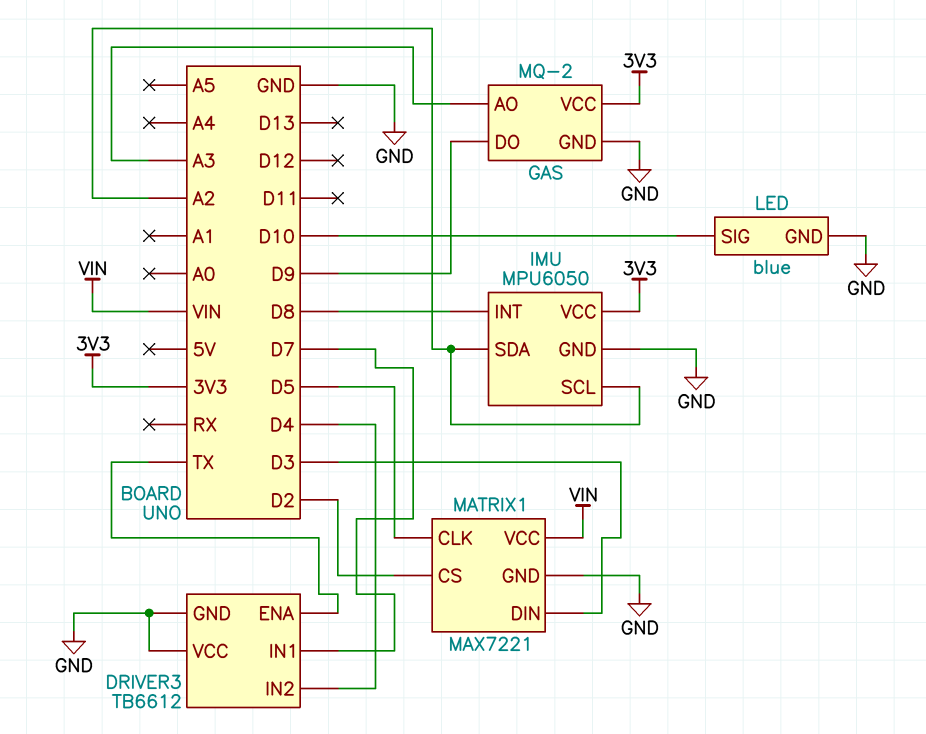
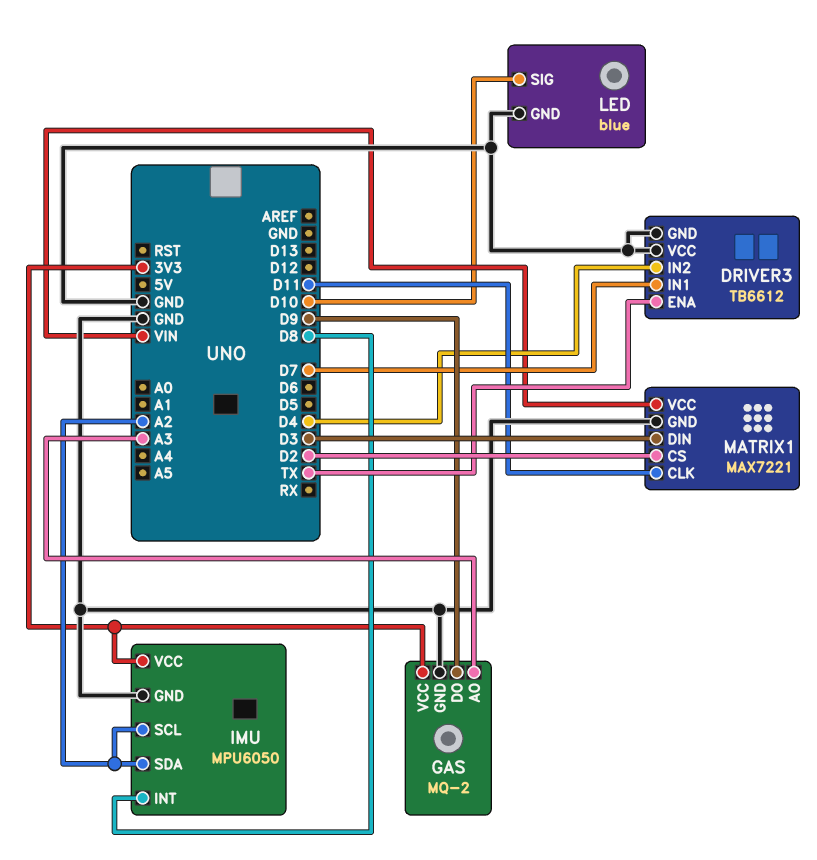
MATRIX1 pin CLK: D5 -> D11

